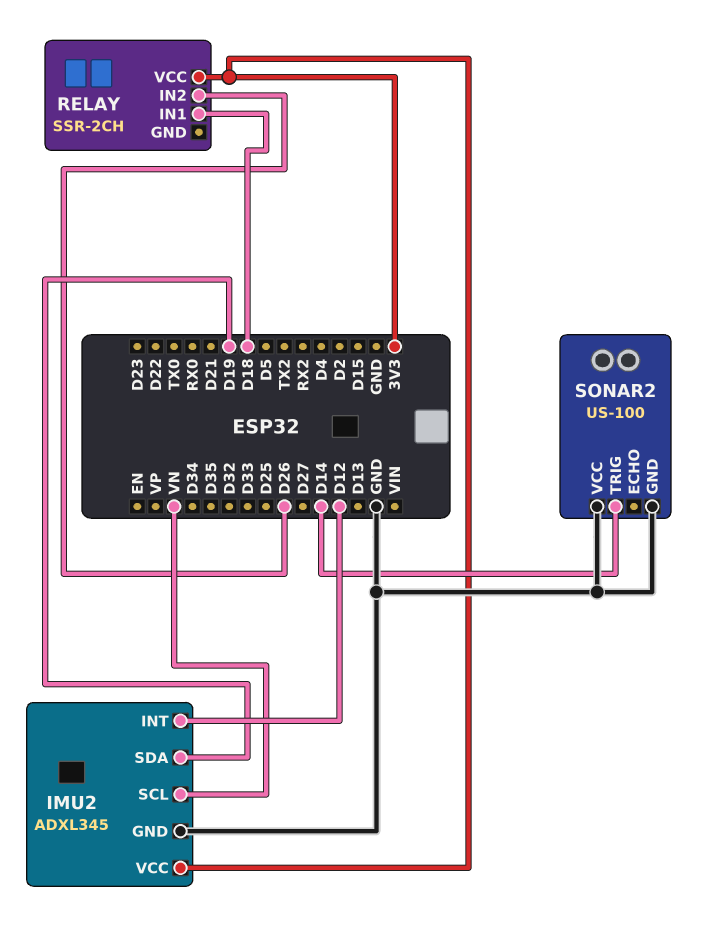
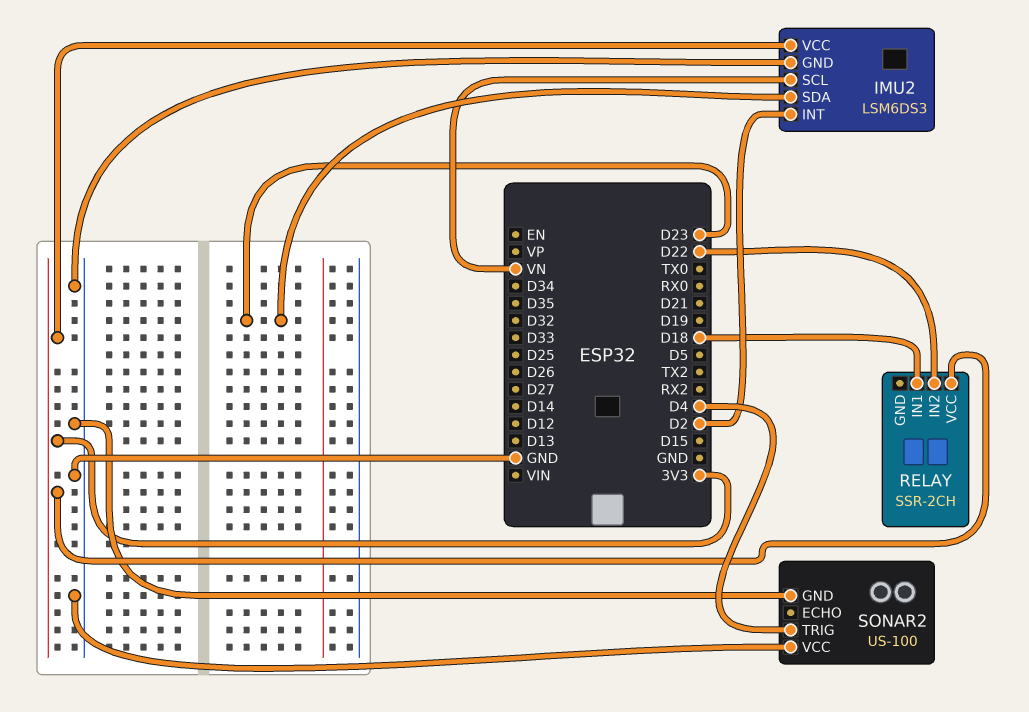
IMU2: ADXL345 -> LSM6DS3
IMU2 pin INT: D12 -> D2
IMU2 pin SDA: D19 -> D23
RELAY pin IN2: D26 -> D22
SONAR2 pin TRIG: D14 -> D4

